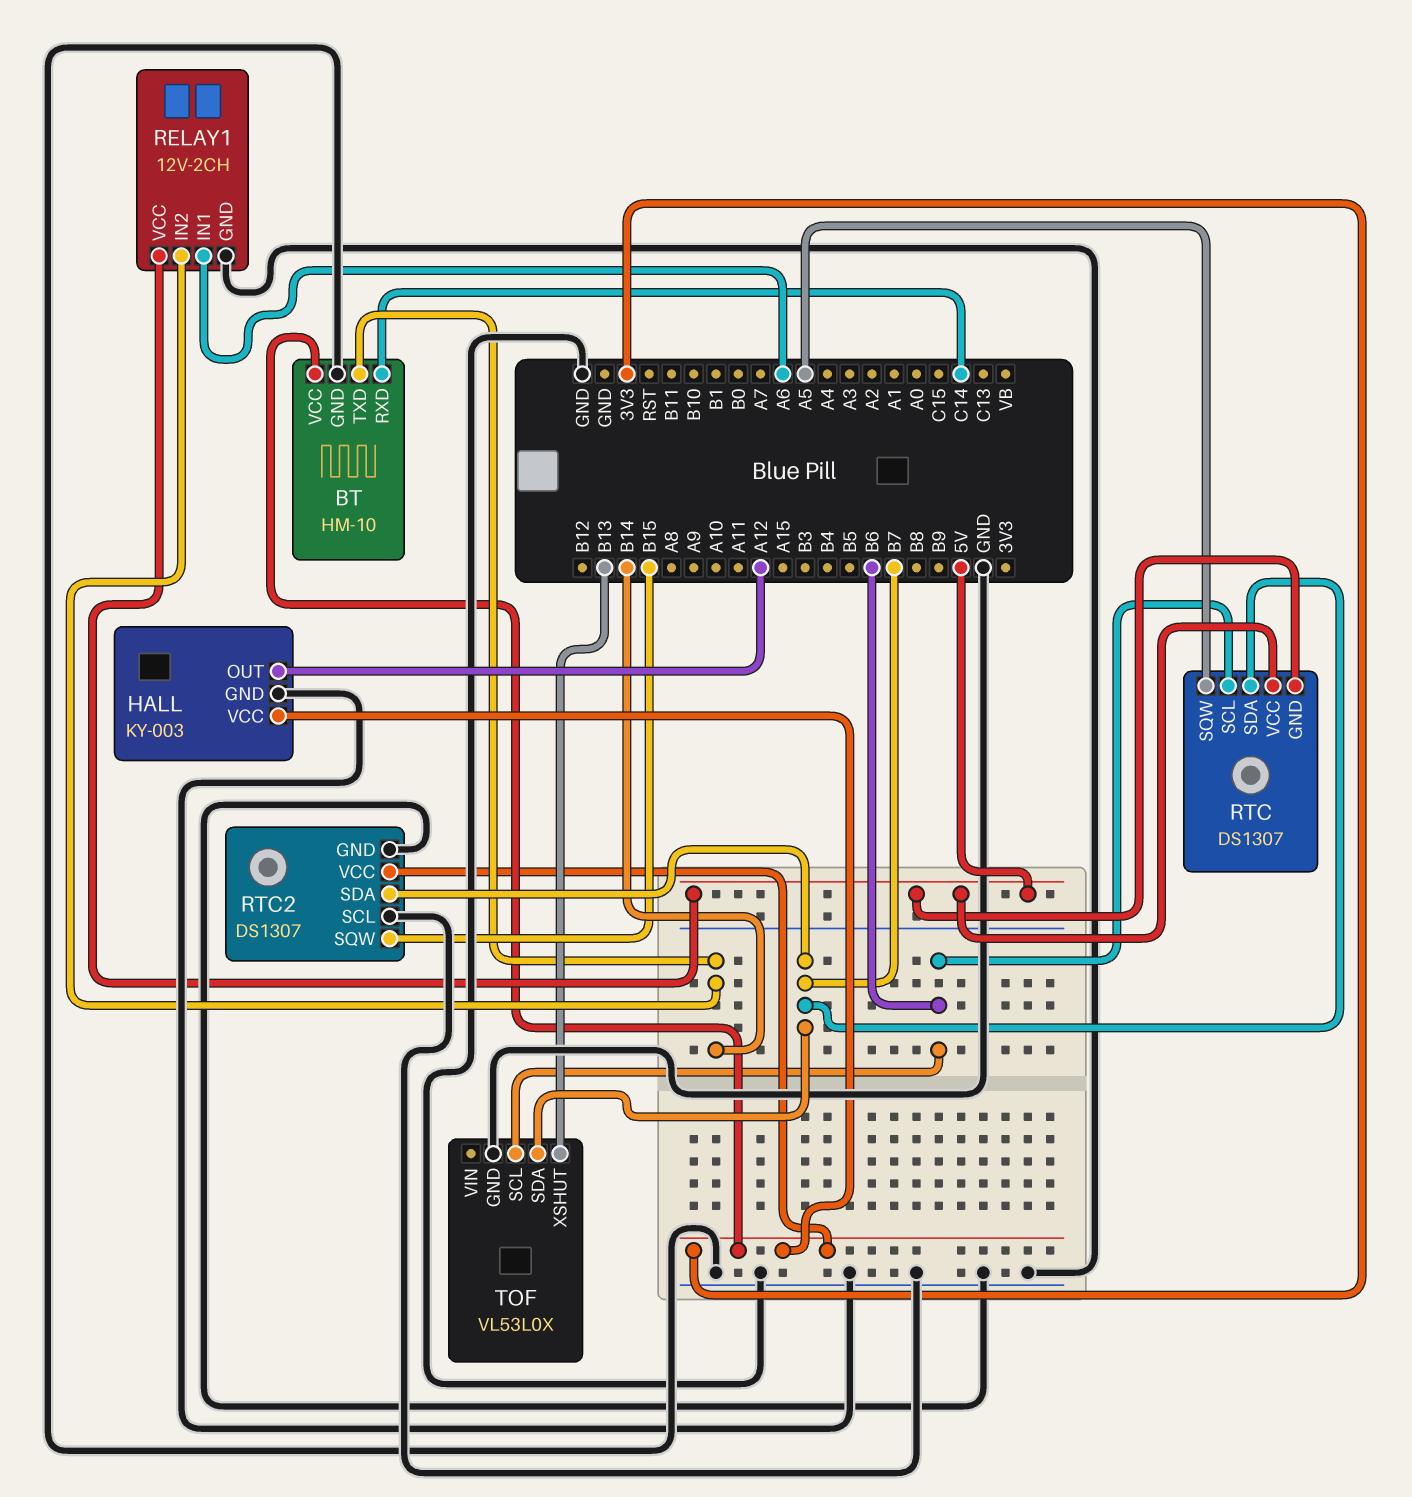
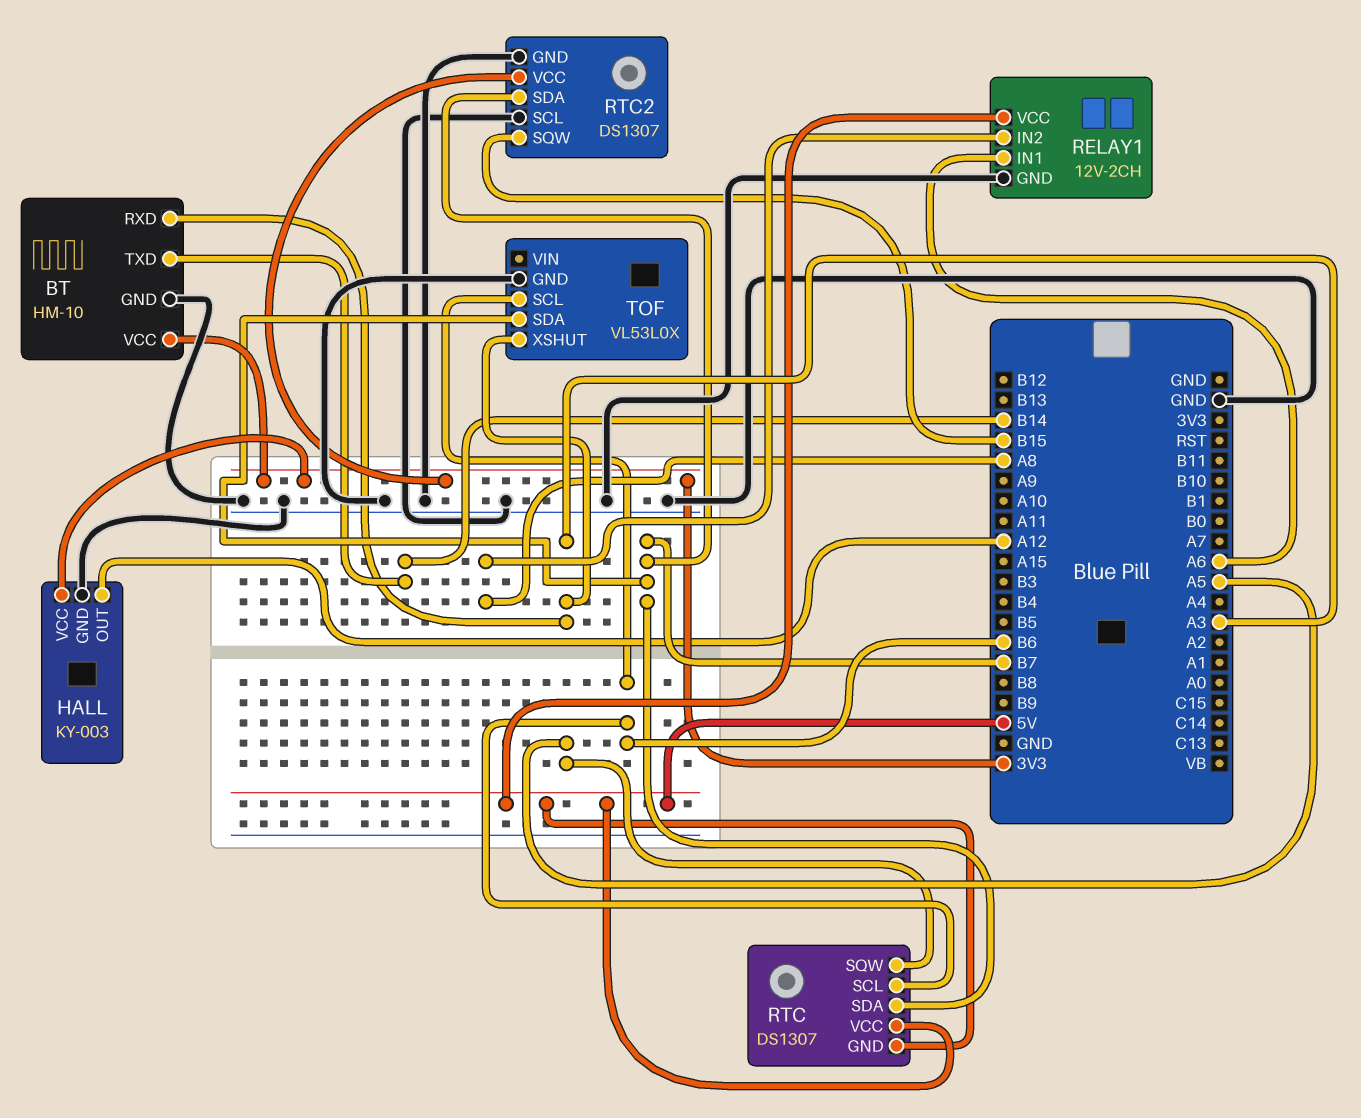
BT pin RXD: C14 -> A3
RELAY1 pin IN2: B14 -> A8
TOF pin XSHUT: B13 -> A3

